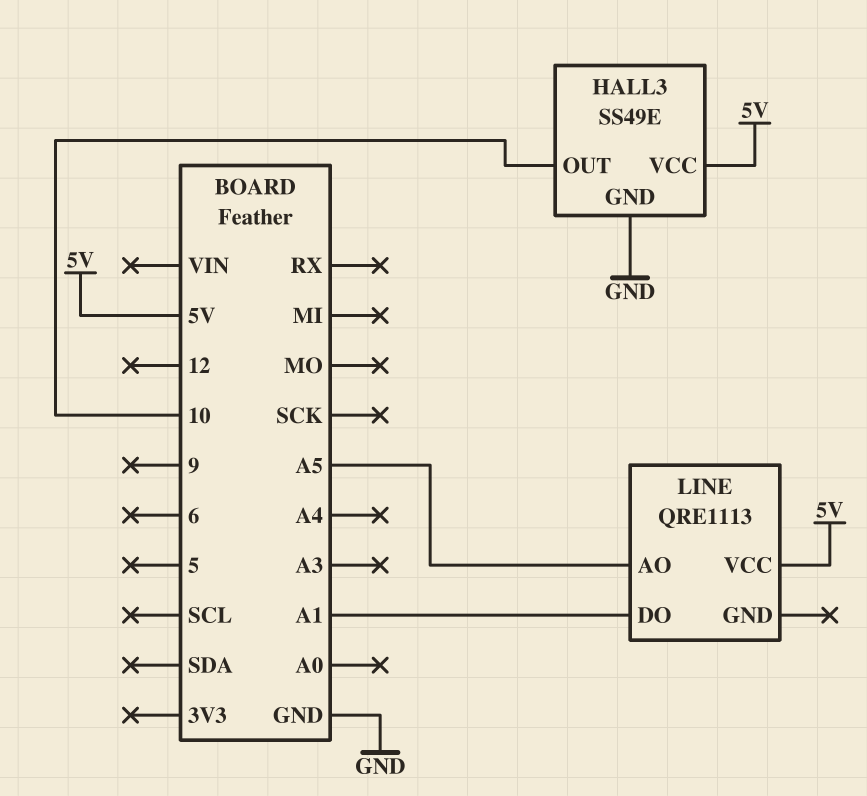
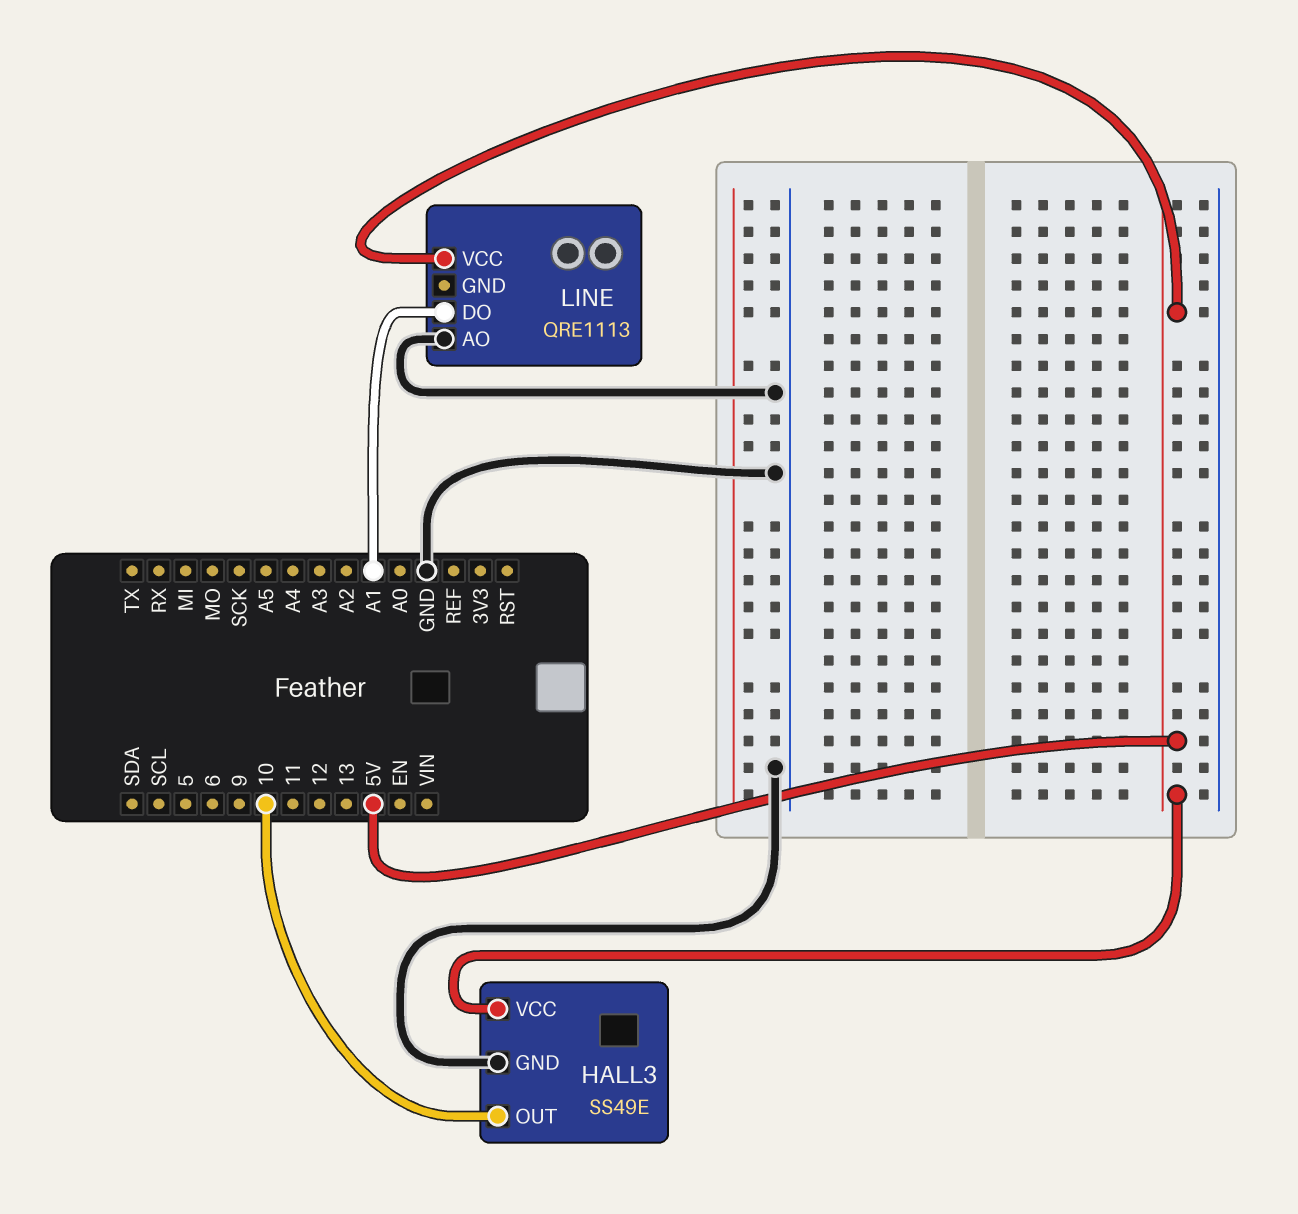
LINE pin AO: A5 -> GND

